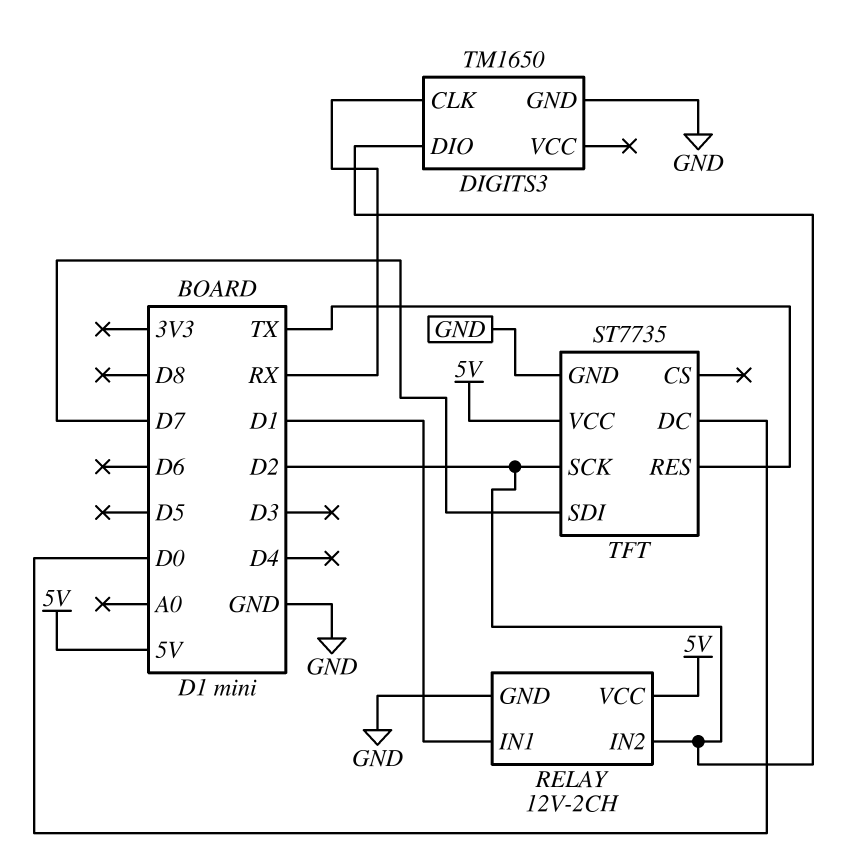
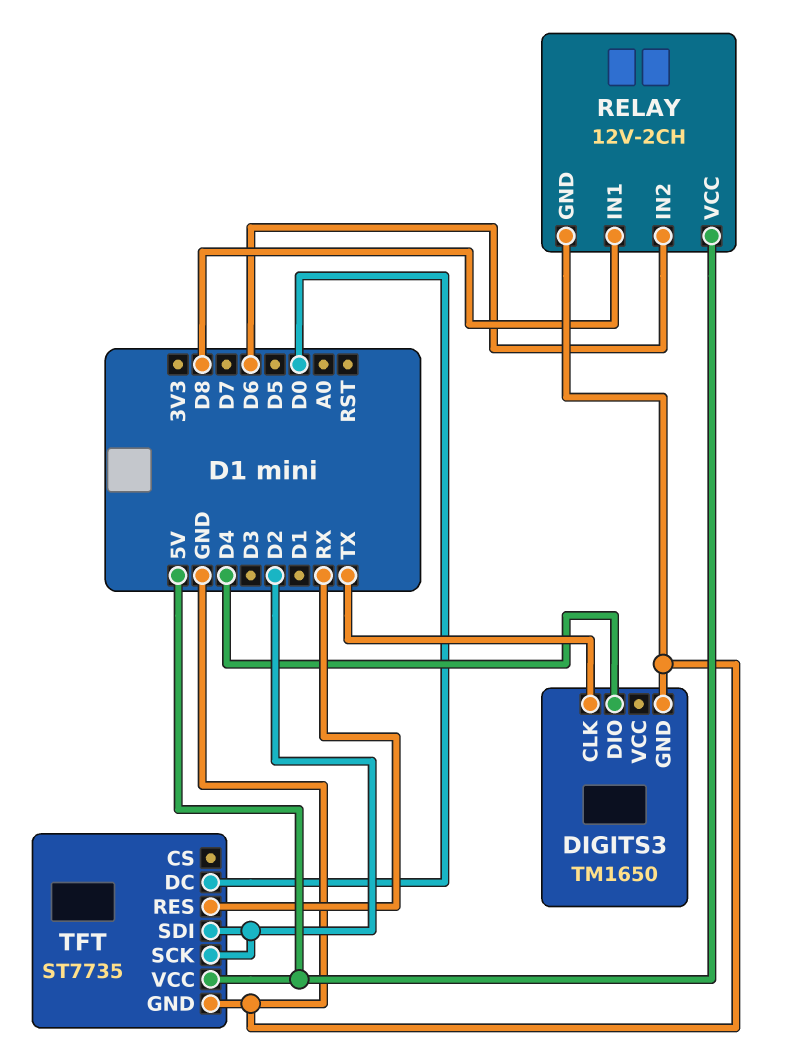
DIGITS3 pin CLK: RX -> TX
DIGITS3 pin DIO: D2 -> D4
RELAY pin IN1: D1 -> D8
RELAY pin IN2: D2 -> D6
TFT pin RES: TX -> RX
TFT pin SDI: D7 -> D2

